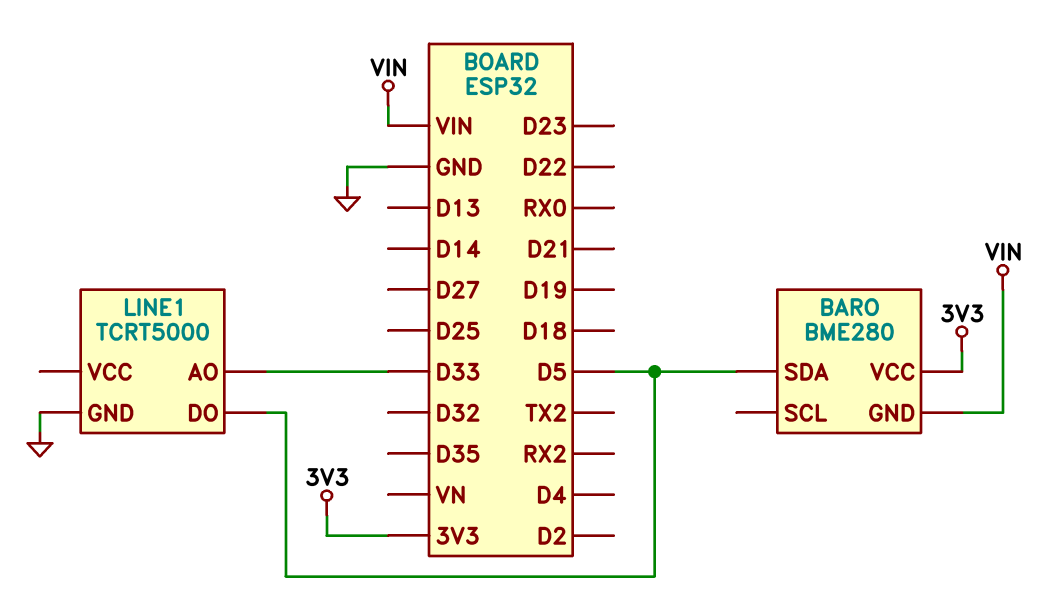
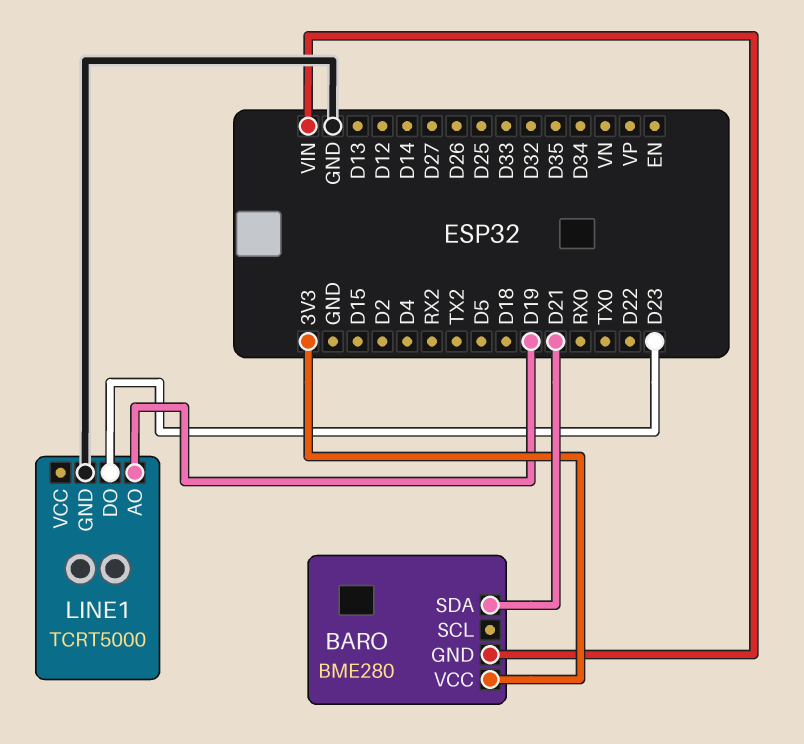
BARO pin SDA: D5 -> D21
LINE1 pin AO: D33 -> D19
LINE1 pin DO: D5 -> D23

